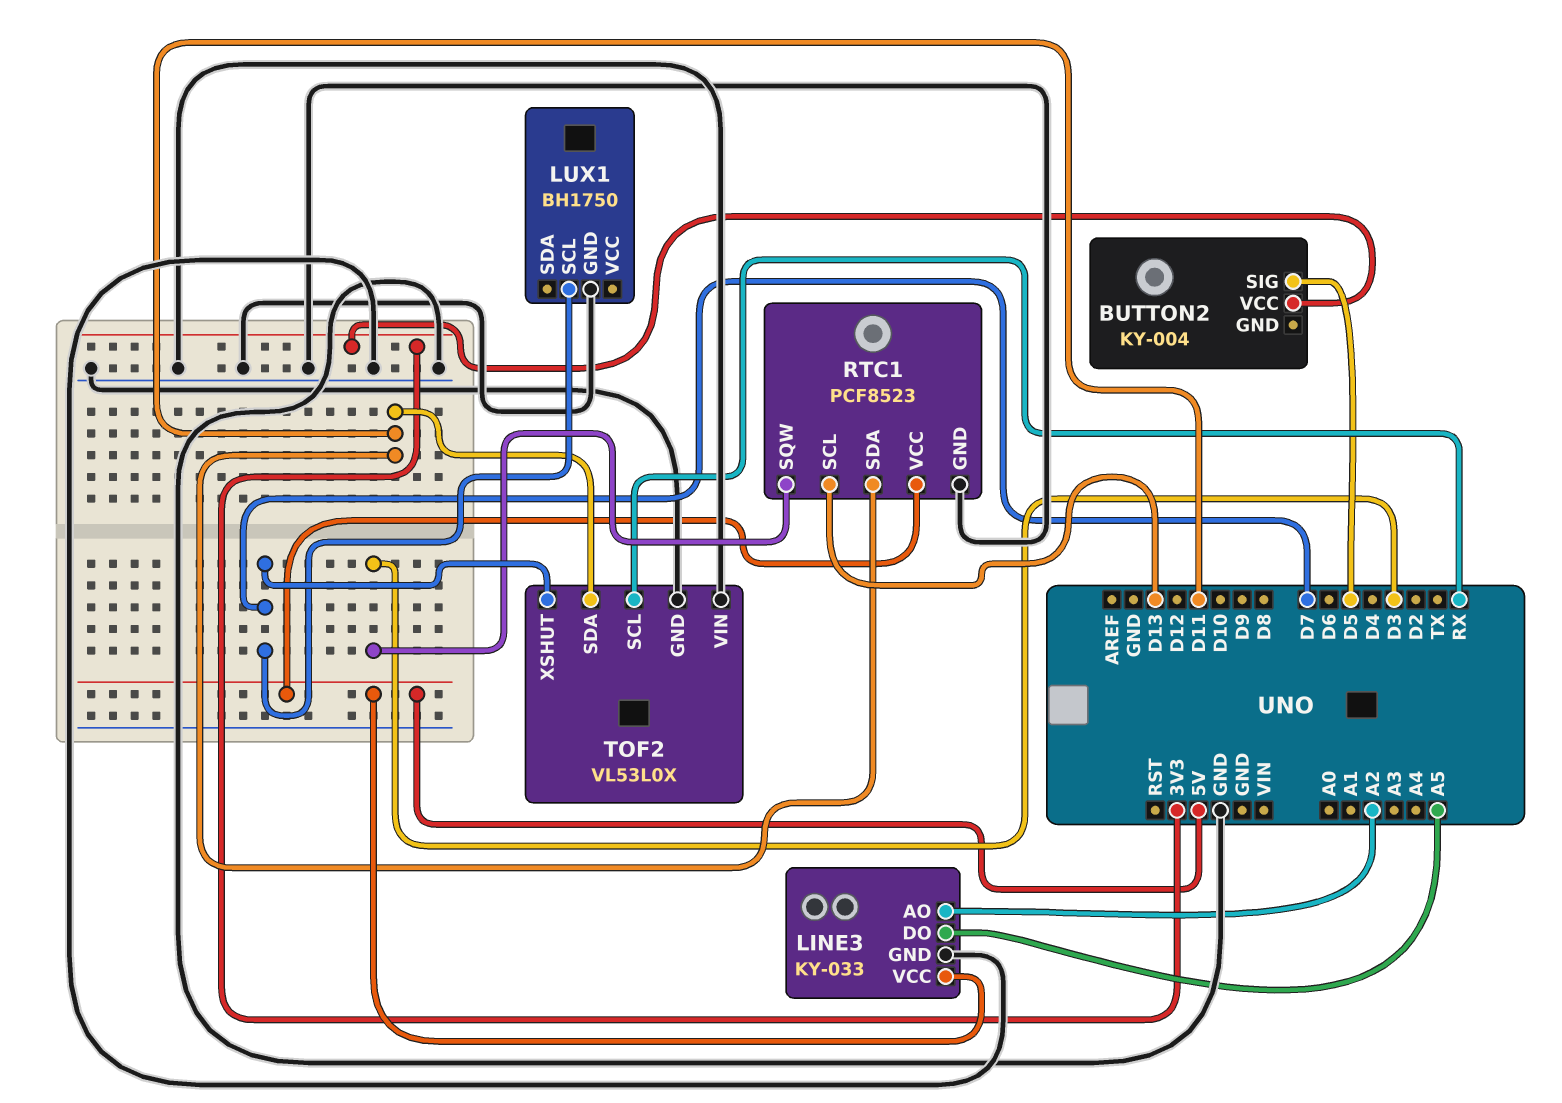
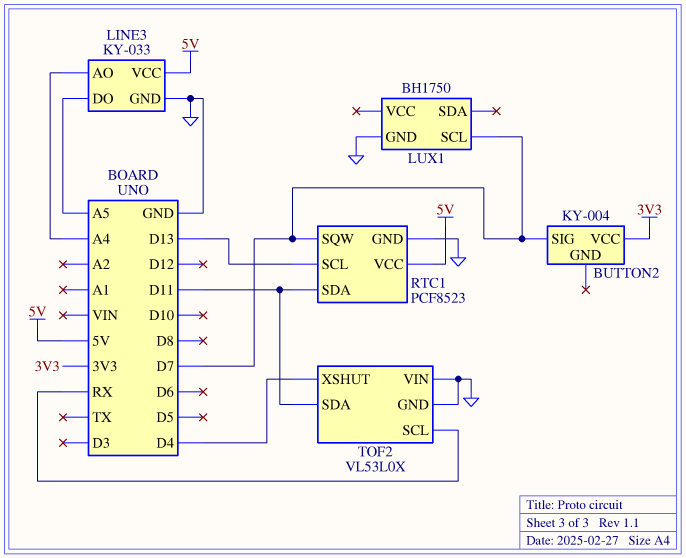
BUTTON2 pin SIG: D5 -> D7
LINE3 pin AO: A2 -> A4
RTC1 pin SQW: D3 -> D7
TOF2 pin XSHUT: D7 -> D4

